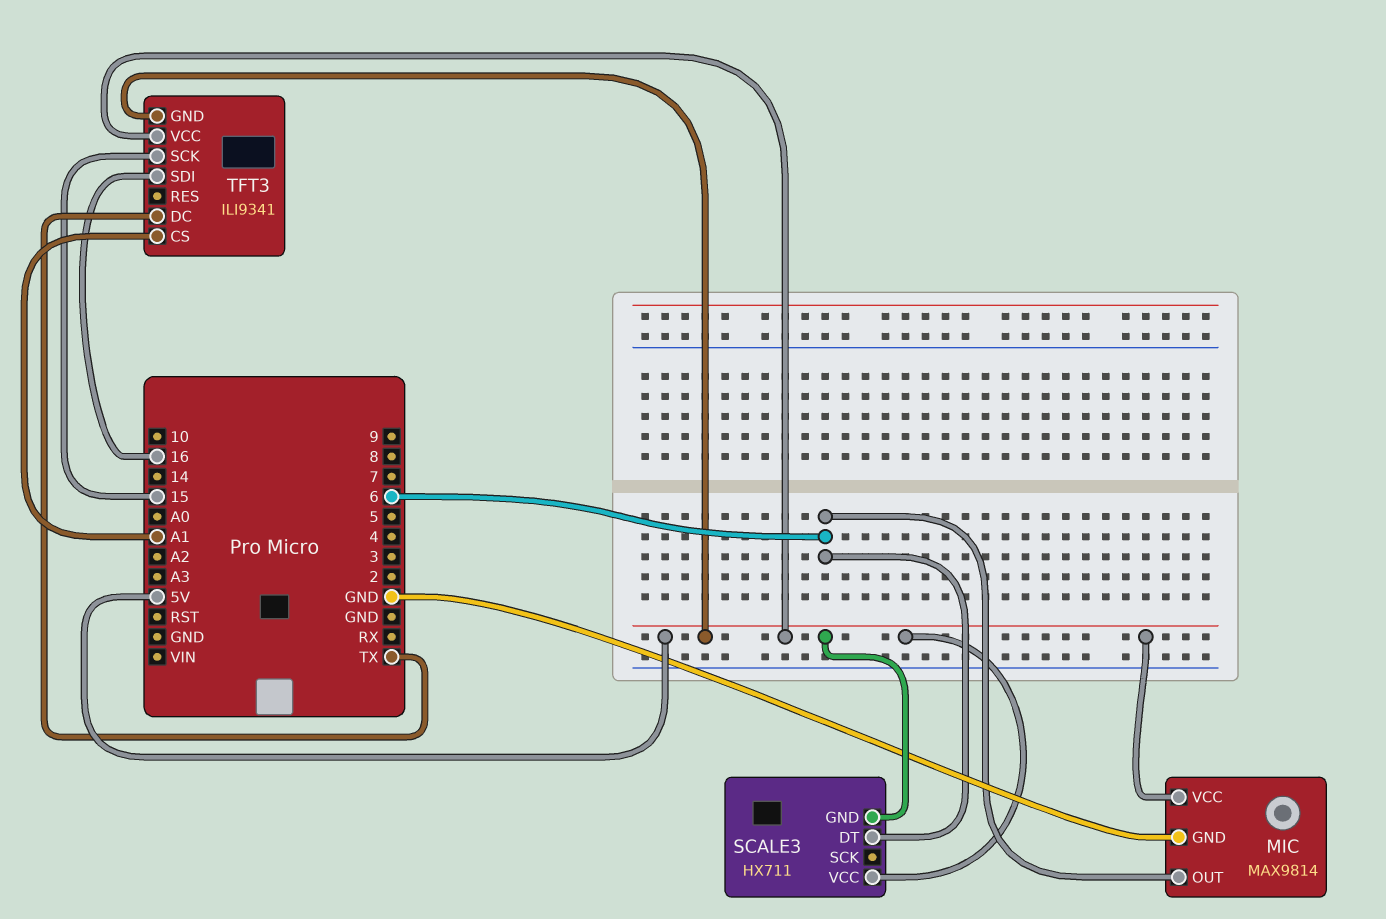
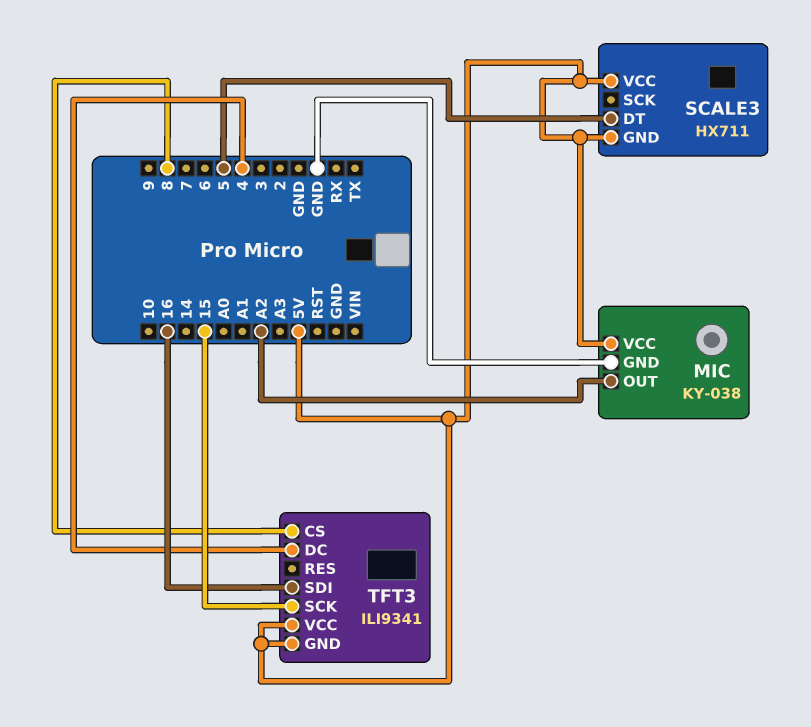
MIC: MAX9814 -> KY-038
MIC pin OUT: 6 -> A2
SCALE3 pin DT: 6 -> 5
TFT3 pin CS: A1 -> 8
TFT3 pin DC: TX -> 4

